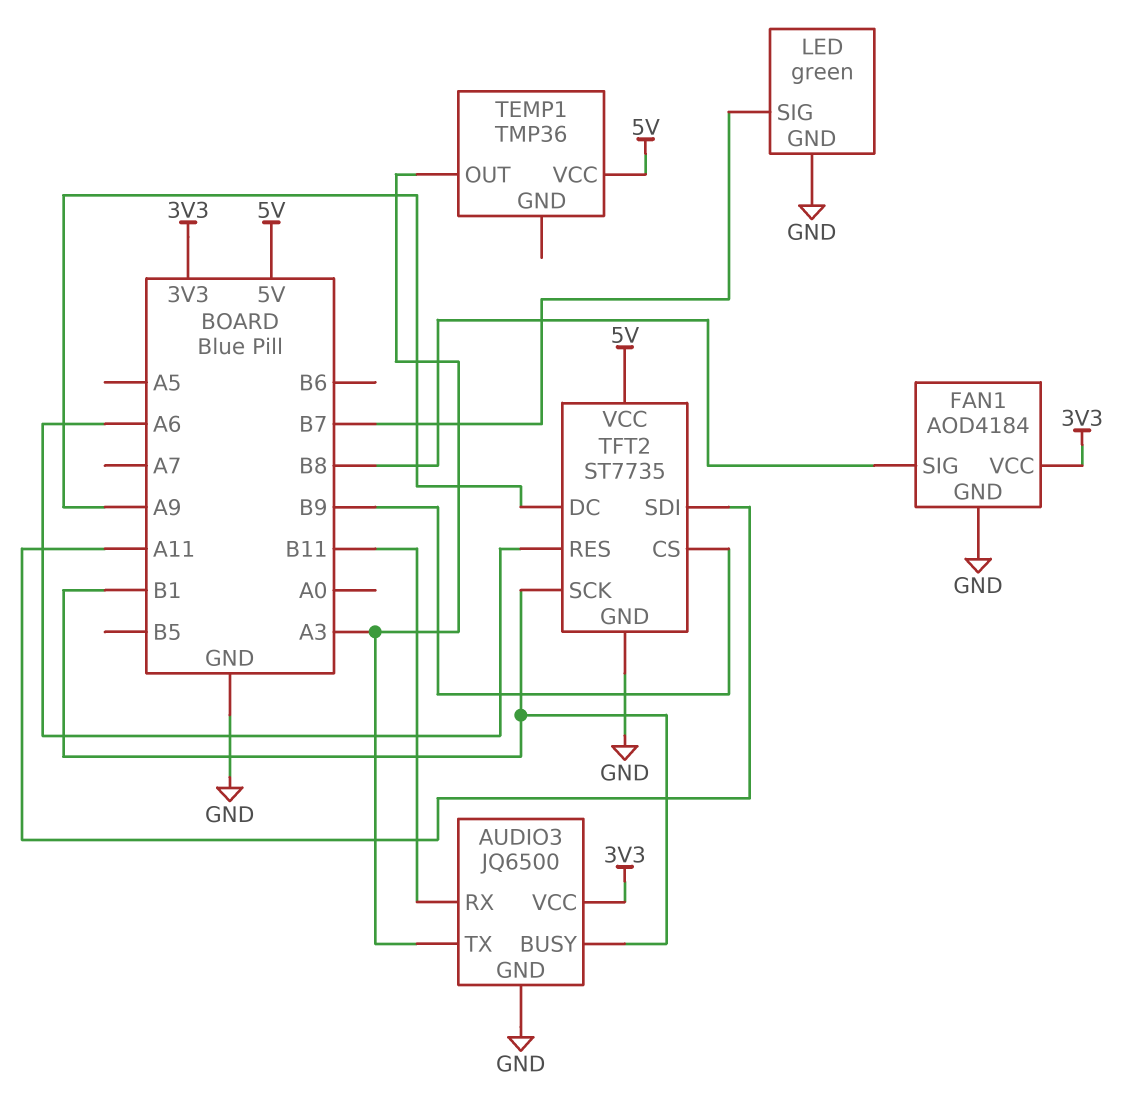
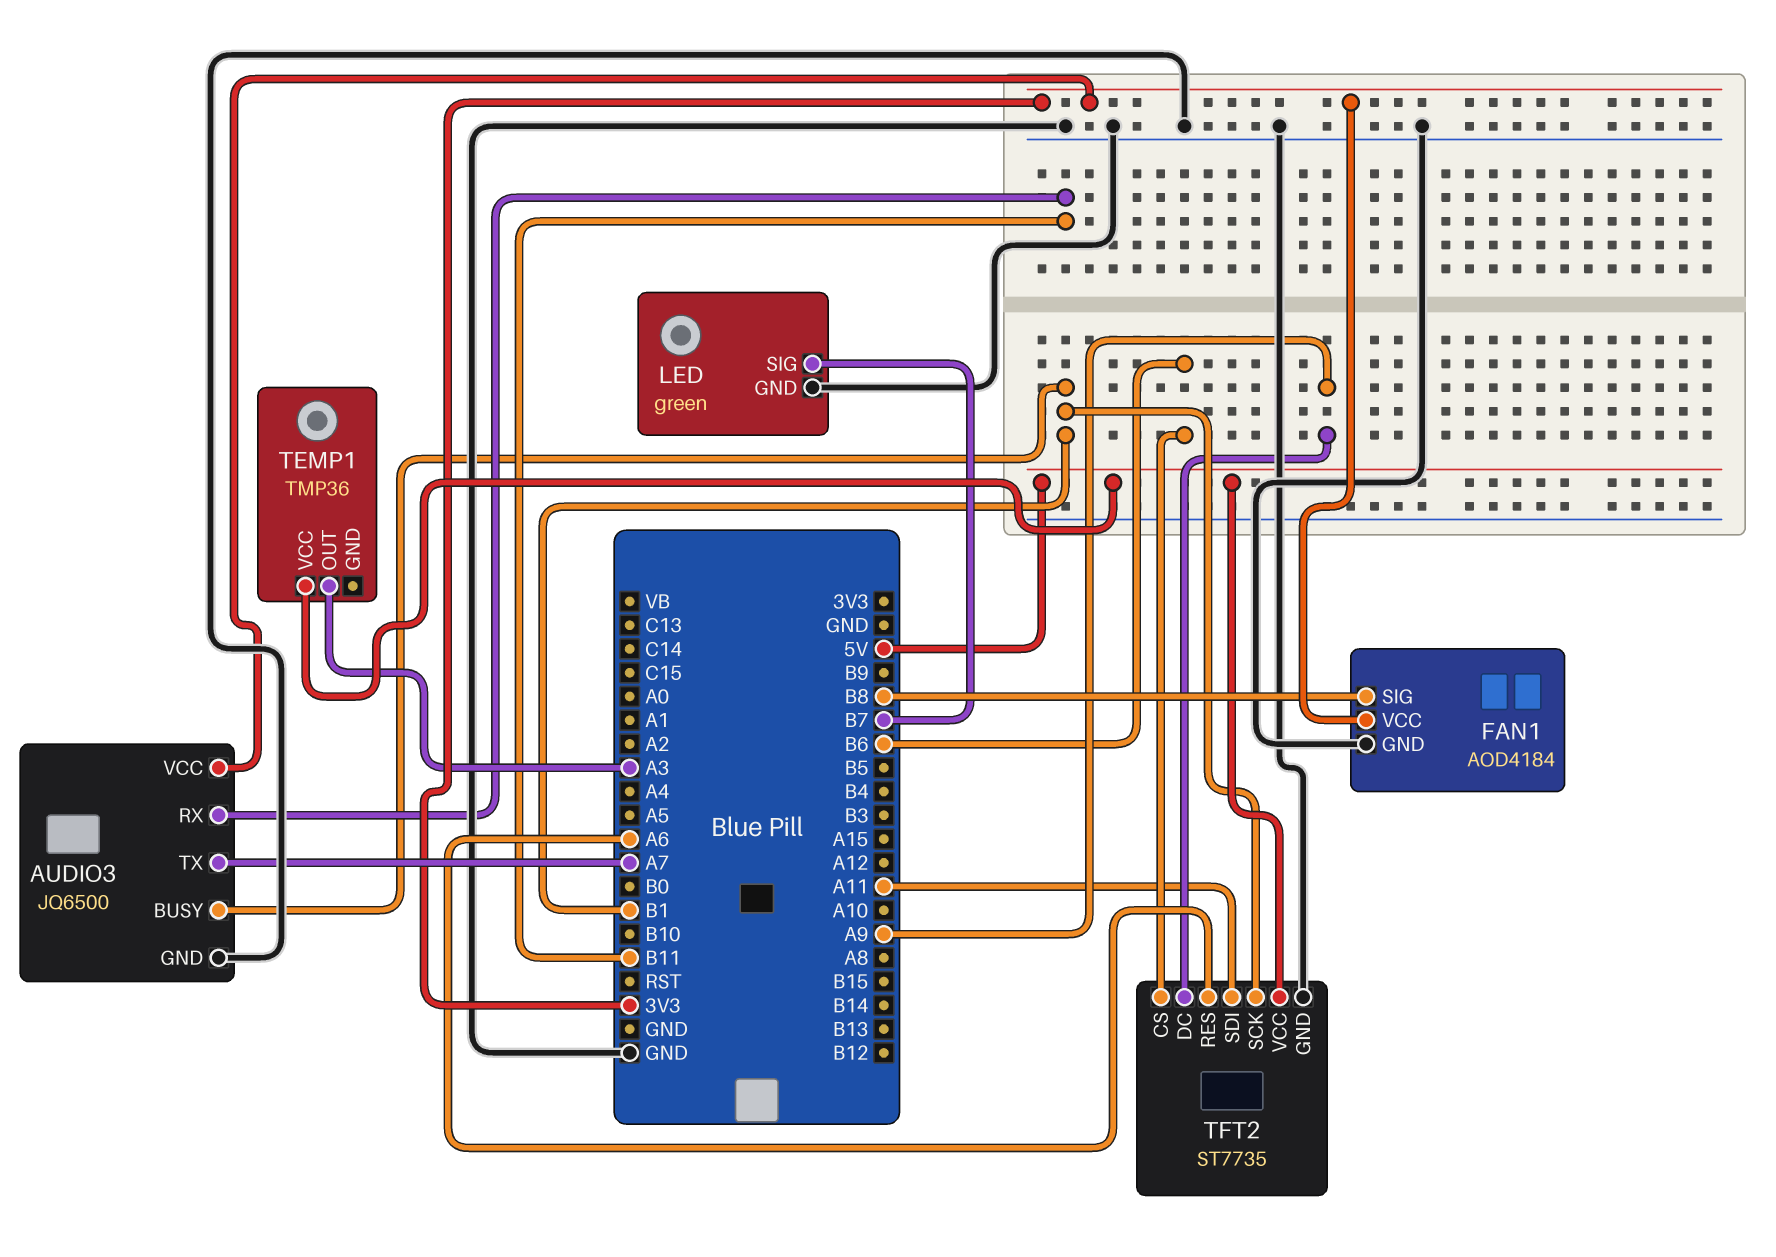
AUDIO3 pin TX: A3 -> A7
TFT2 pin CS: B9 -> B6

